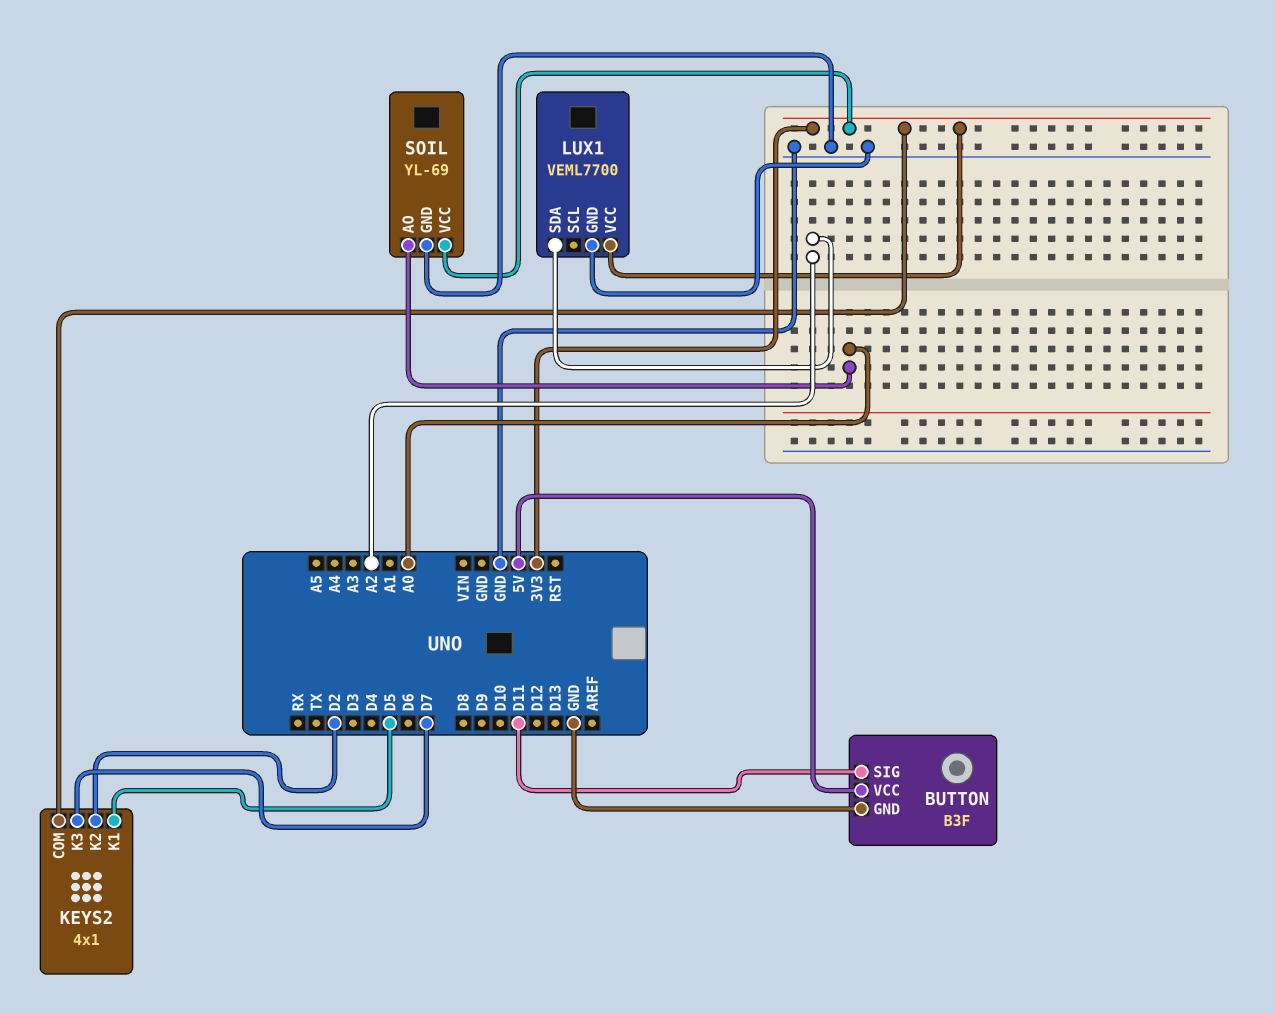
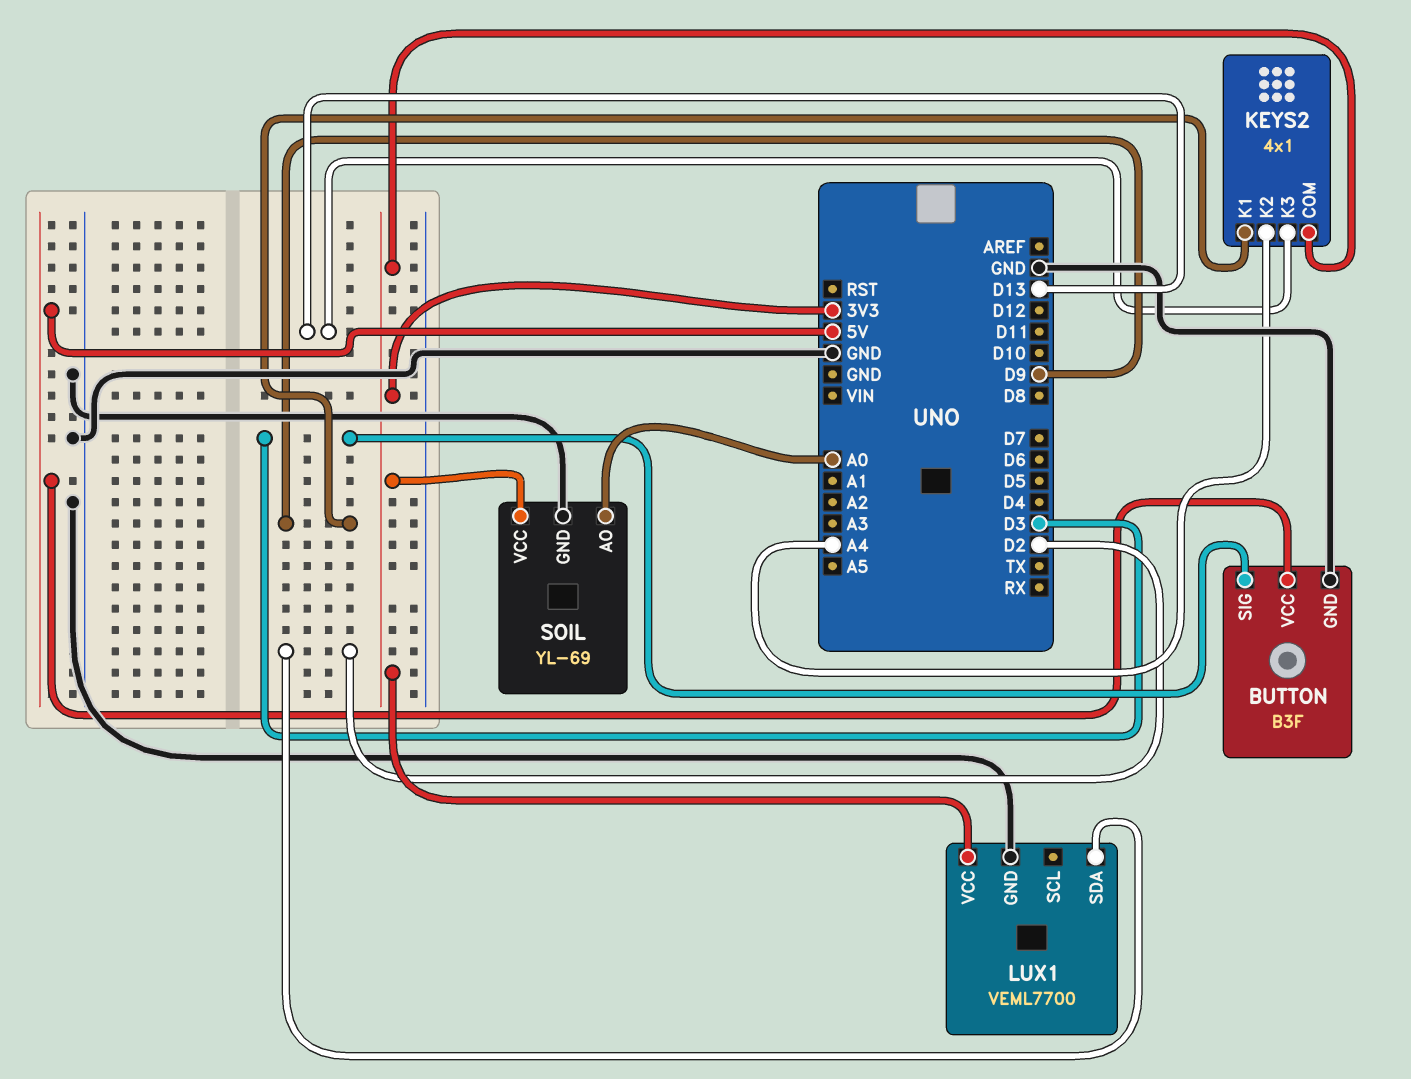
BUTTON pin SIG: D11 -> D3
KEYS2 pin K1: D5 -> D9
KEYS2 pin K2: D2 -> A4
KEYS2 pin K3: D7 -> D13
LUX1 pin SDA: A2 -> D2

